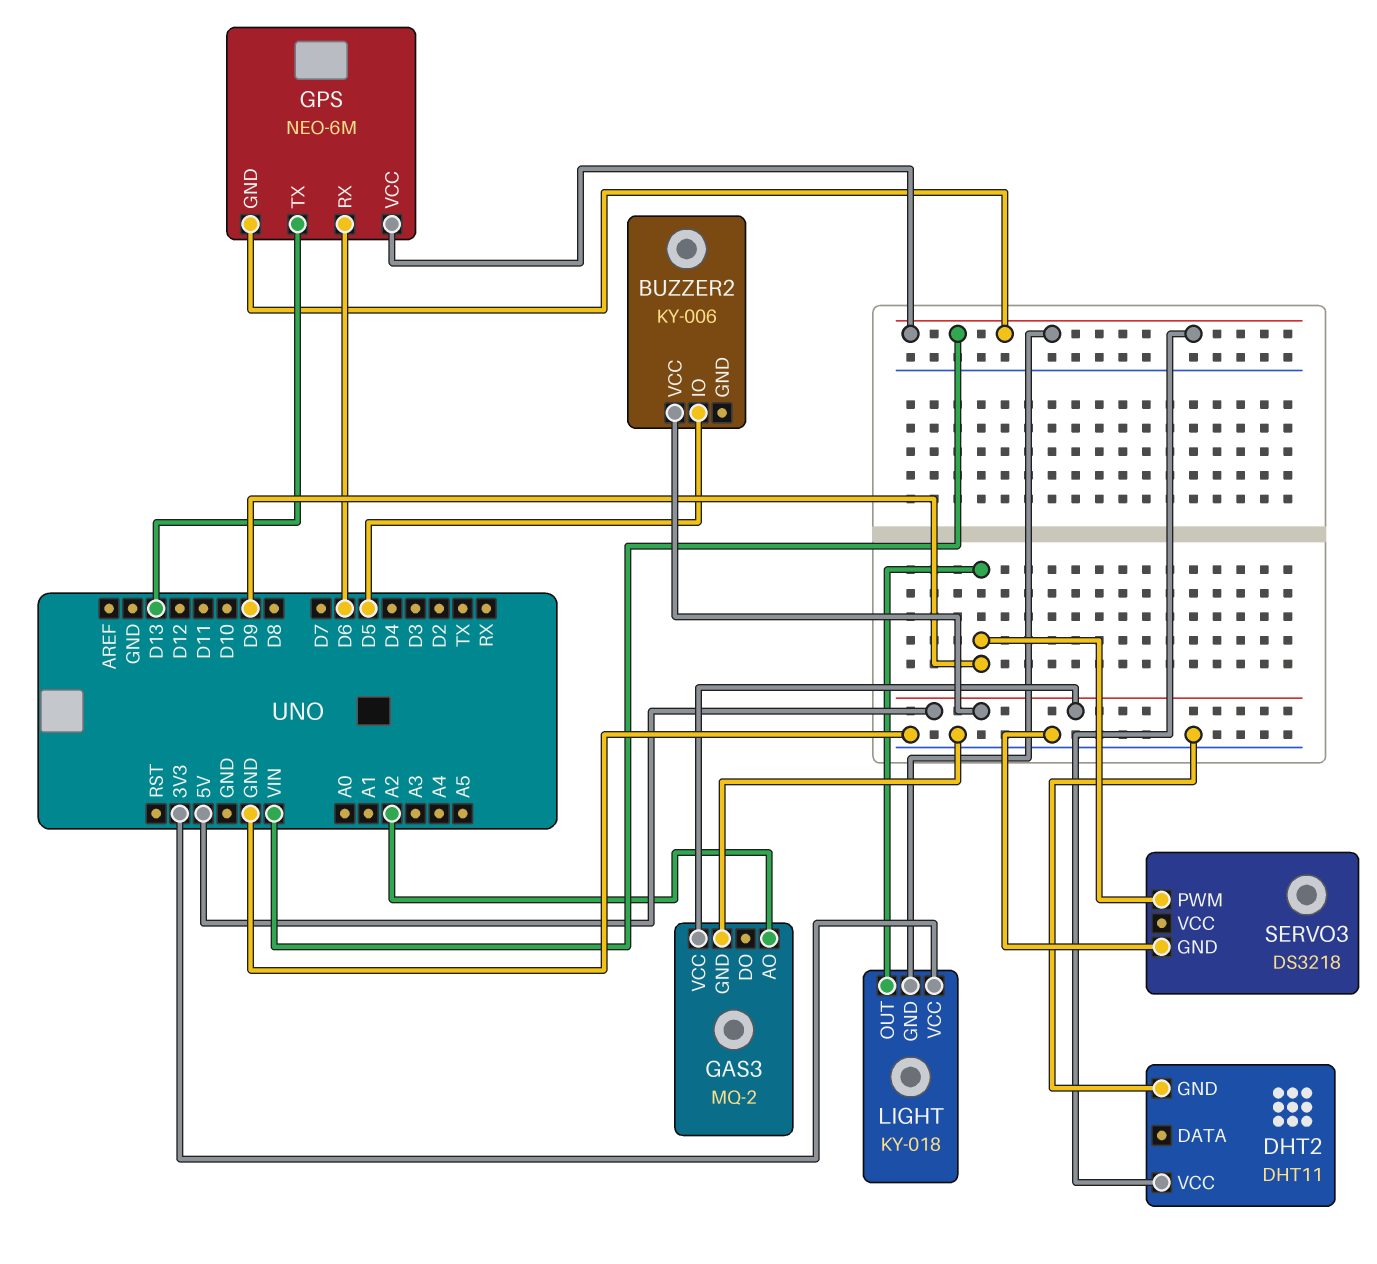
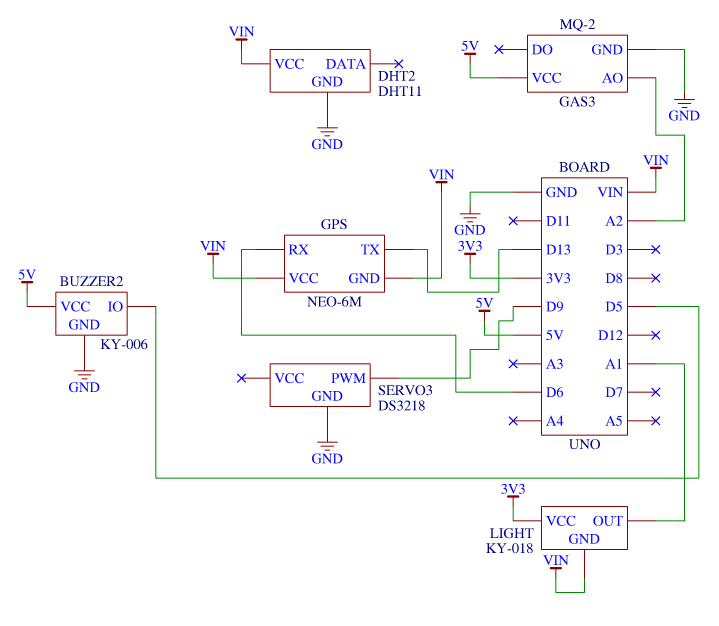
BUZZER2 pin GND: none -> GND
LIGHT pin OUT: D9 -> A1

